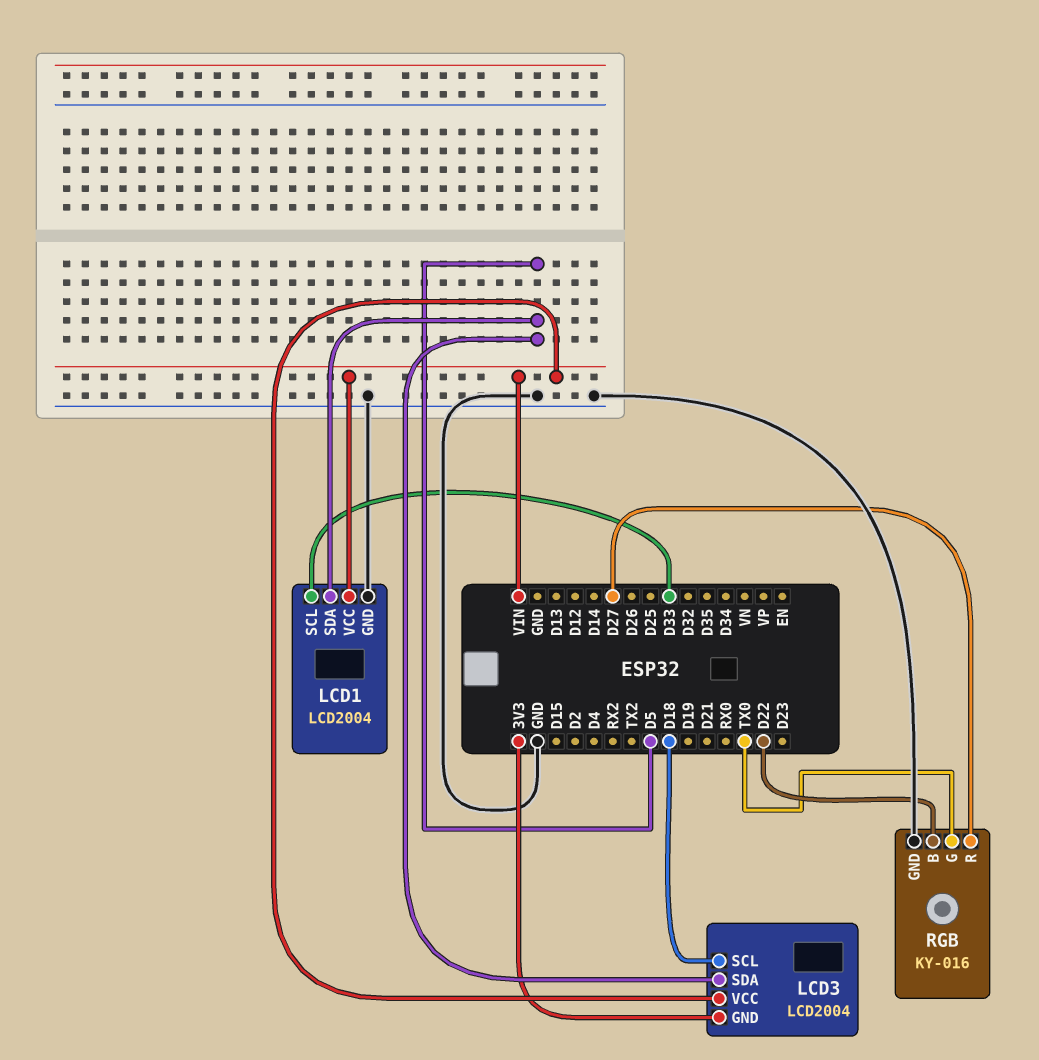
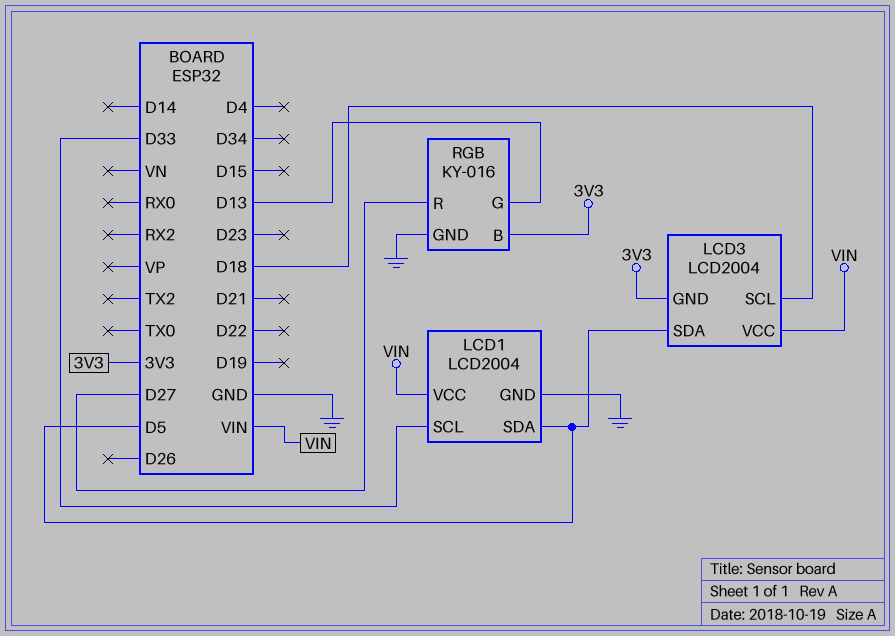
RGB pin B: D22 -> 3V3
RGB pin G: TX0 -> D13

